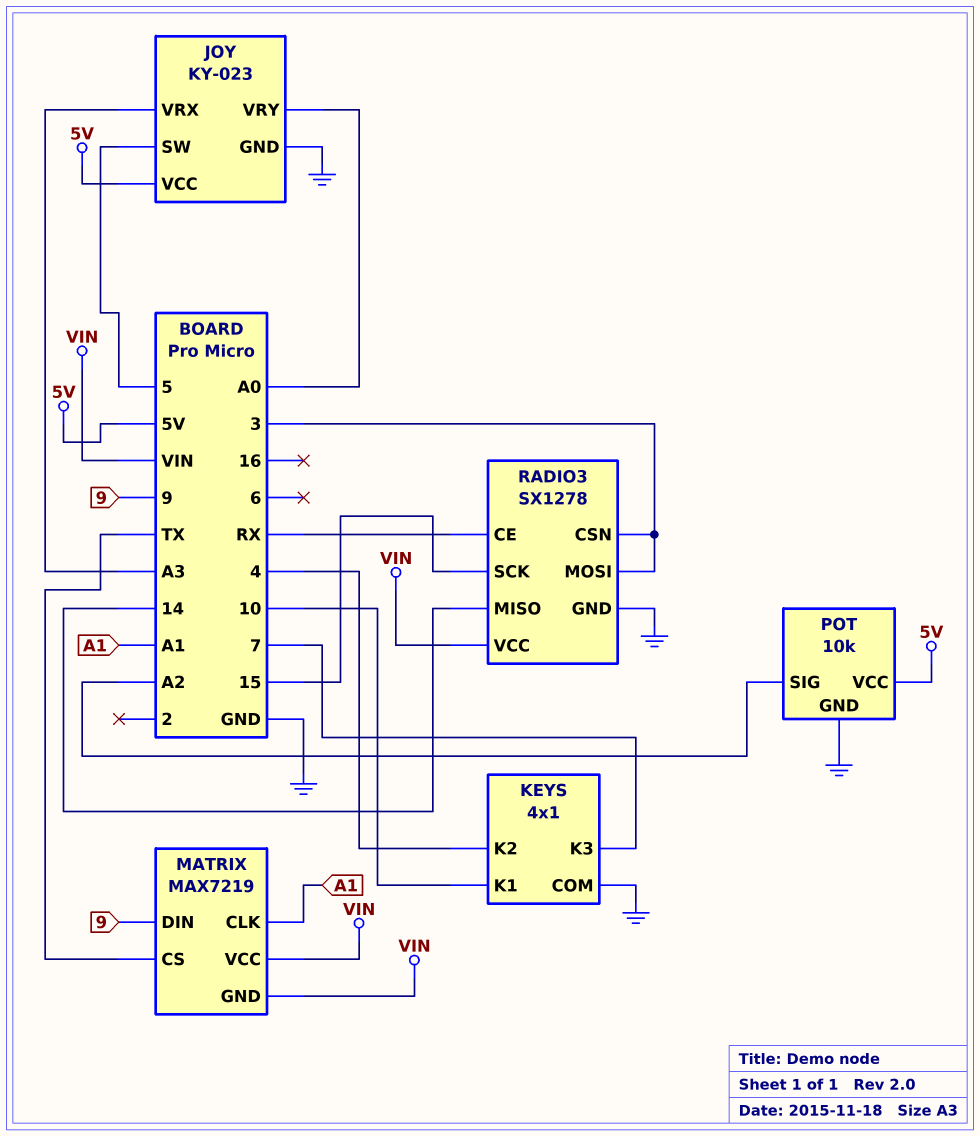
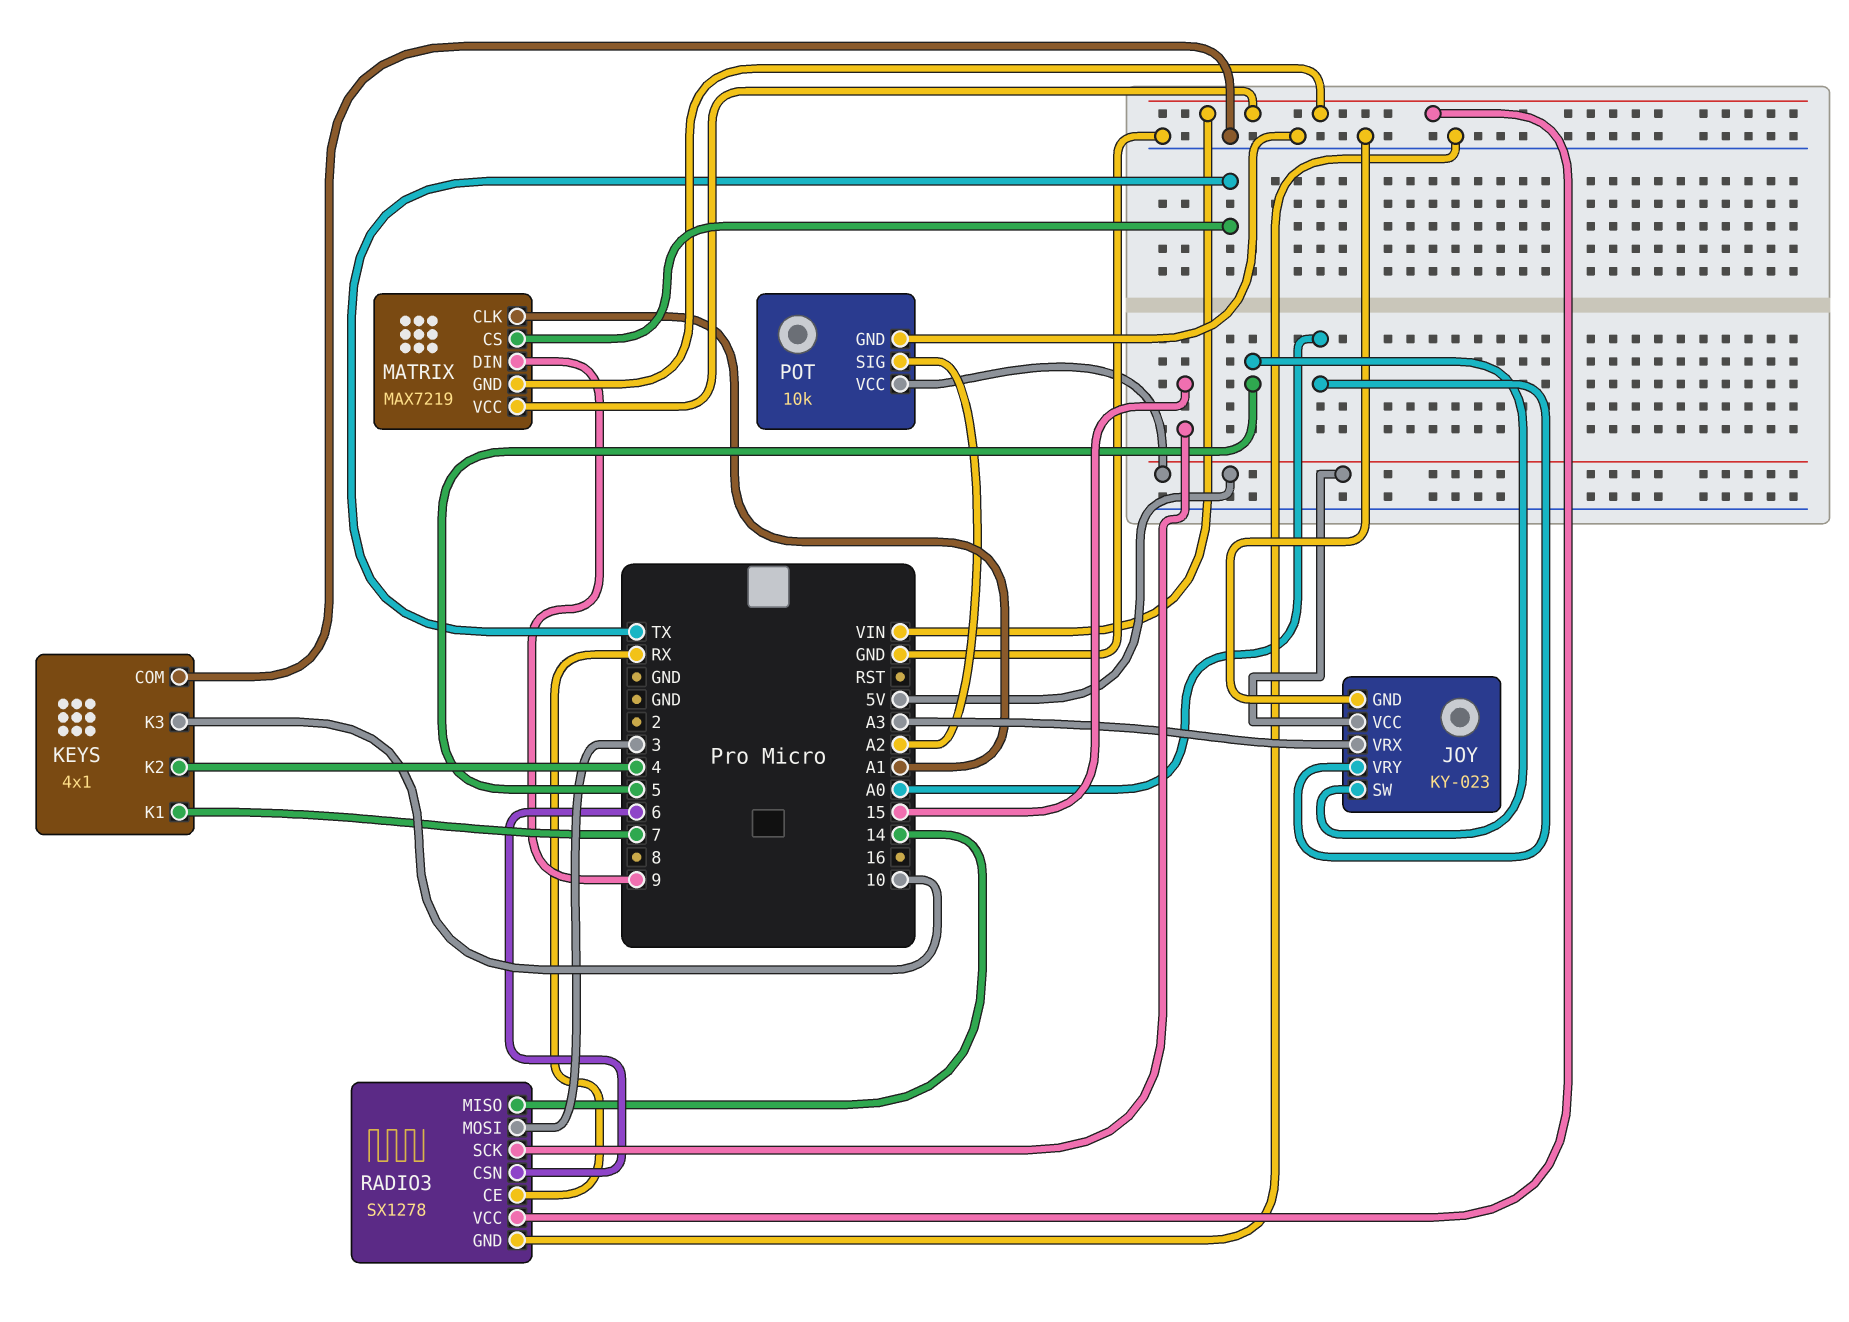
KEYS pin K1: 10 -> 7
KEYS pin K3: 7 -> 10
RADIO3 pin CSN: 3 -> 6

